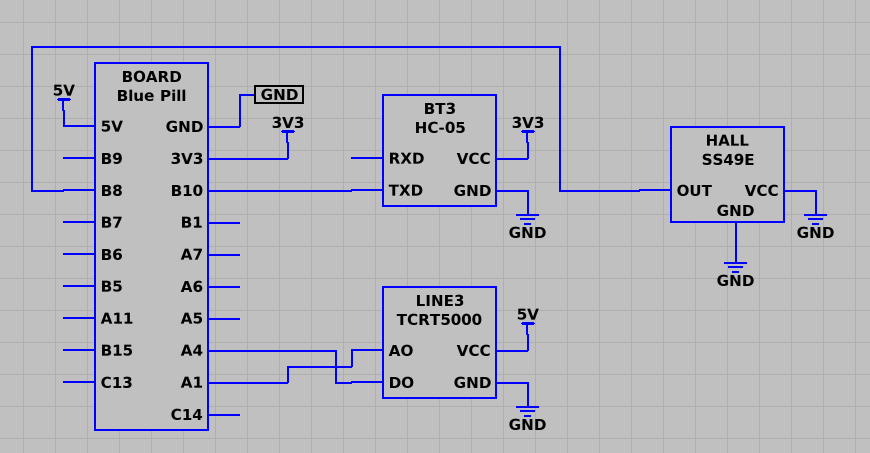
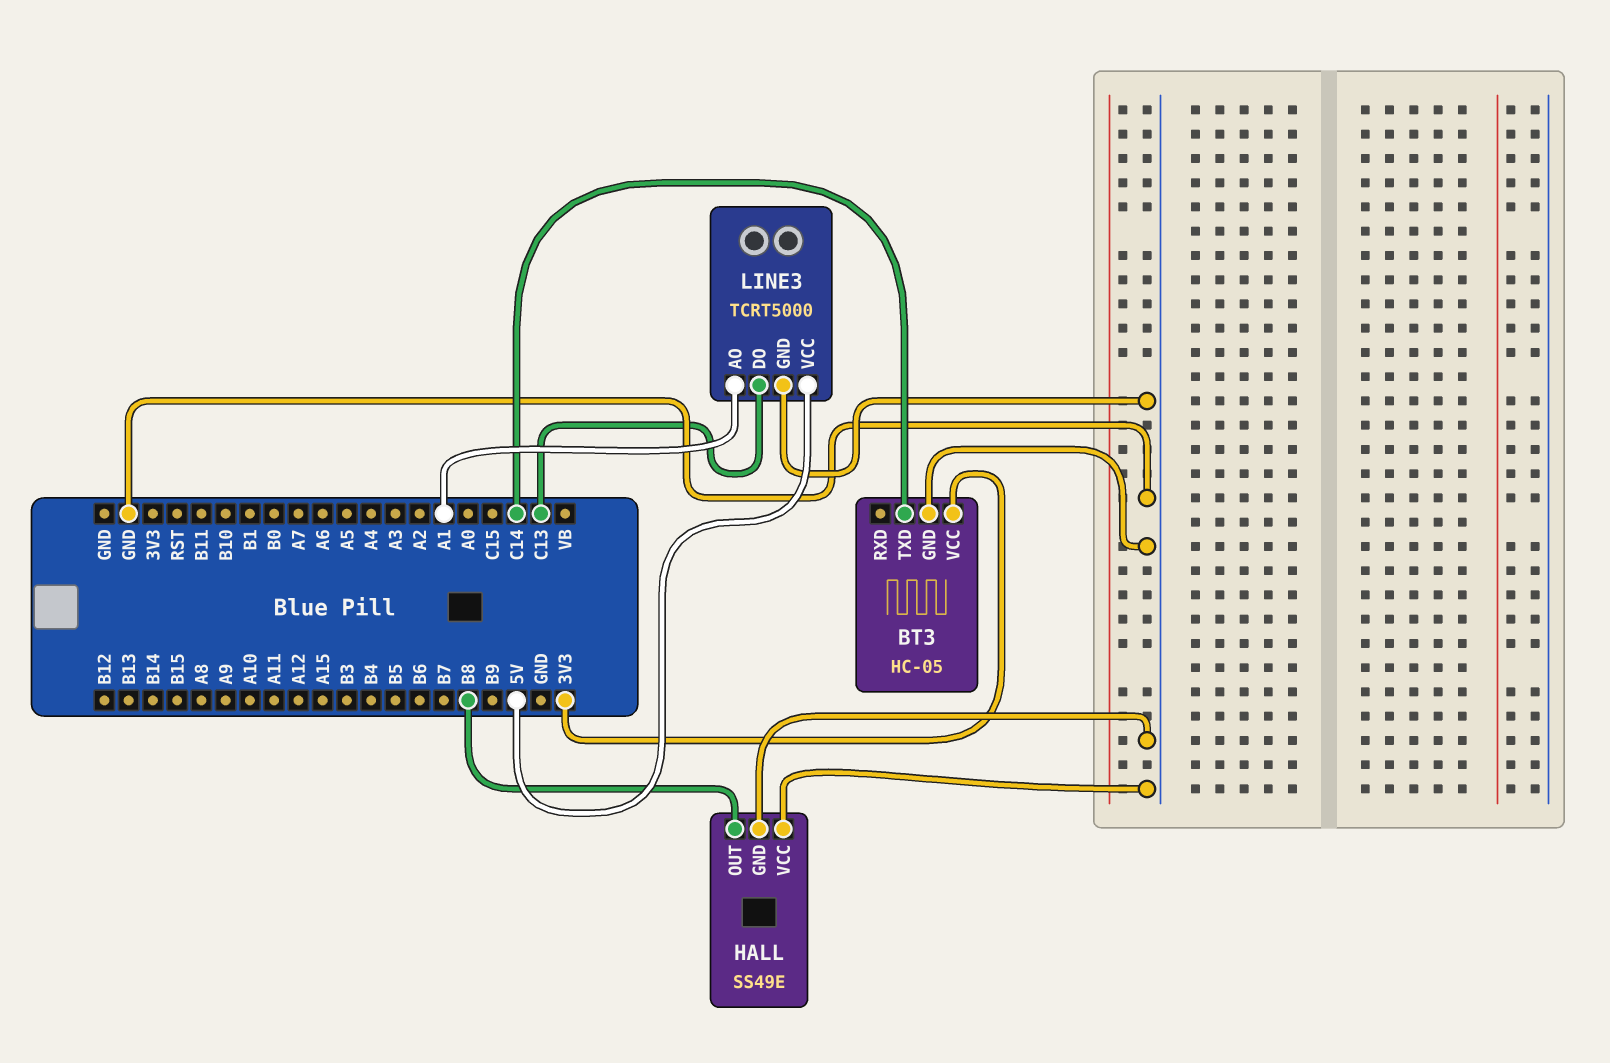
BT3 pin TXD: B10 -> C14
LINE3 pin DO: A4 -> C13

